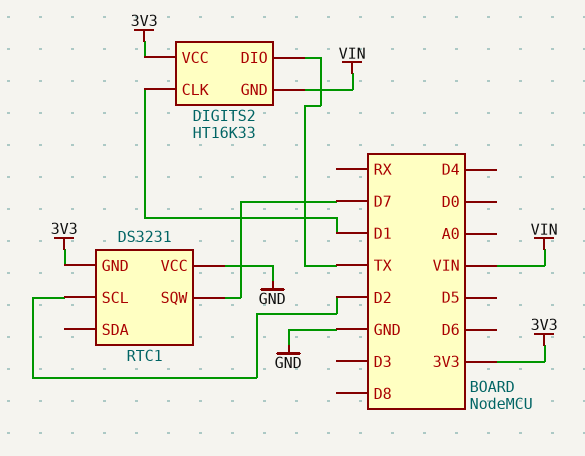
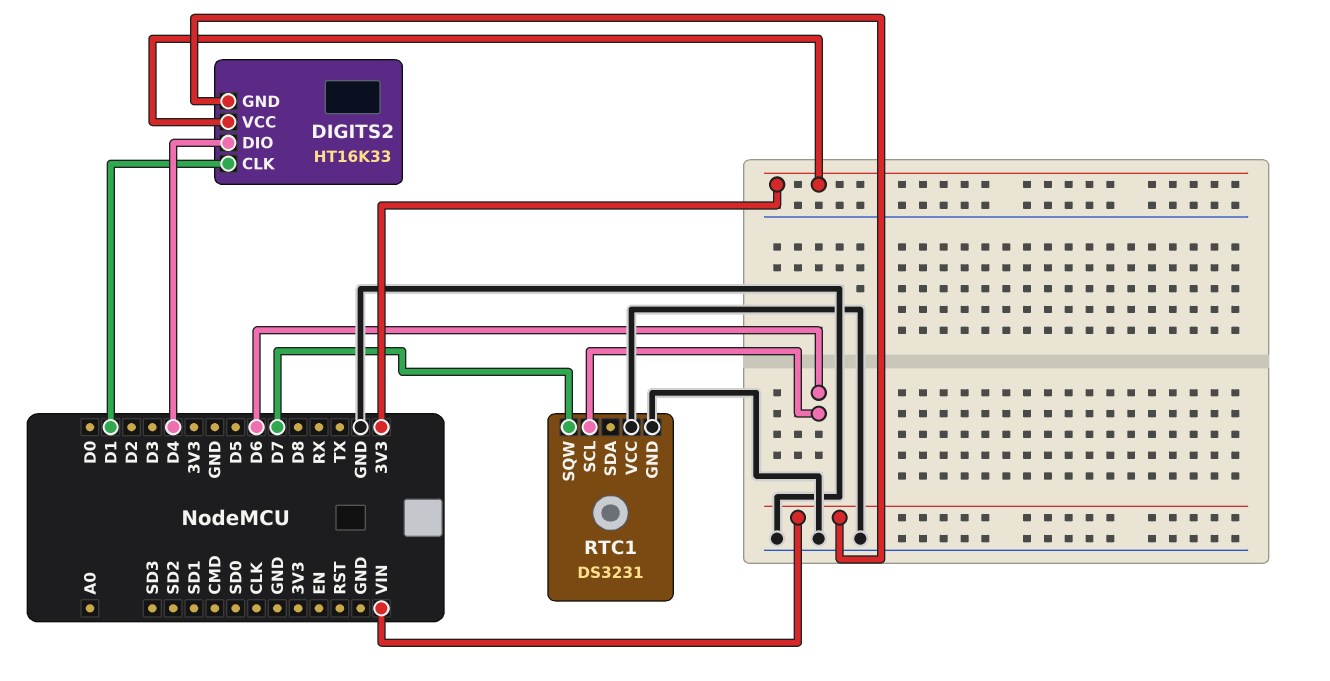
DIGITS2 pin DIO: TX -> D4
RTC1 pin GND: 3V3 -> GND
RTC1 pin SCL: D2 -> D6

